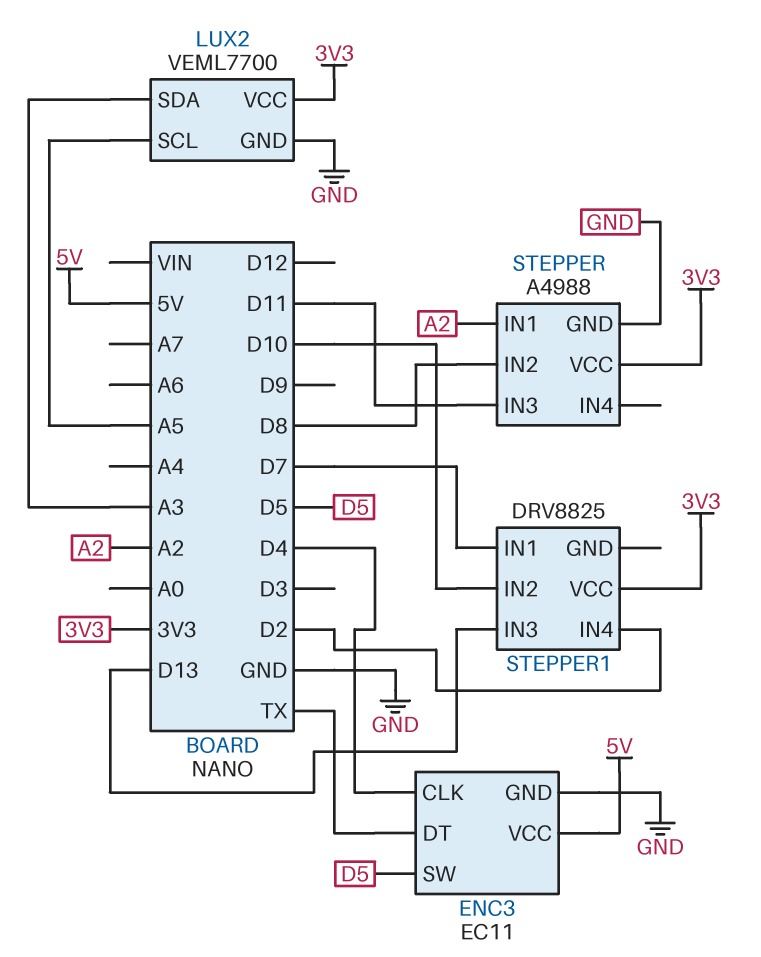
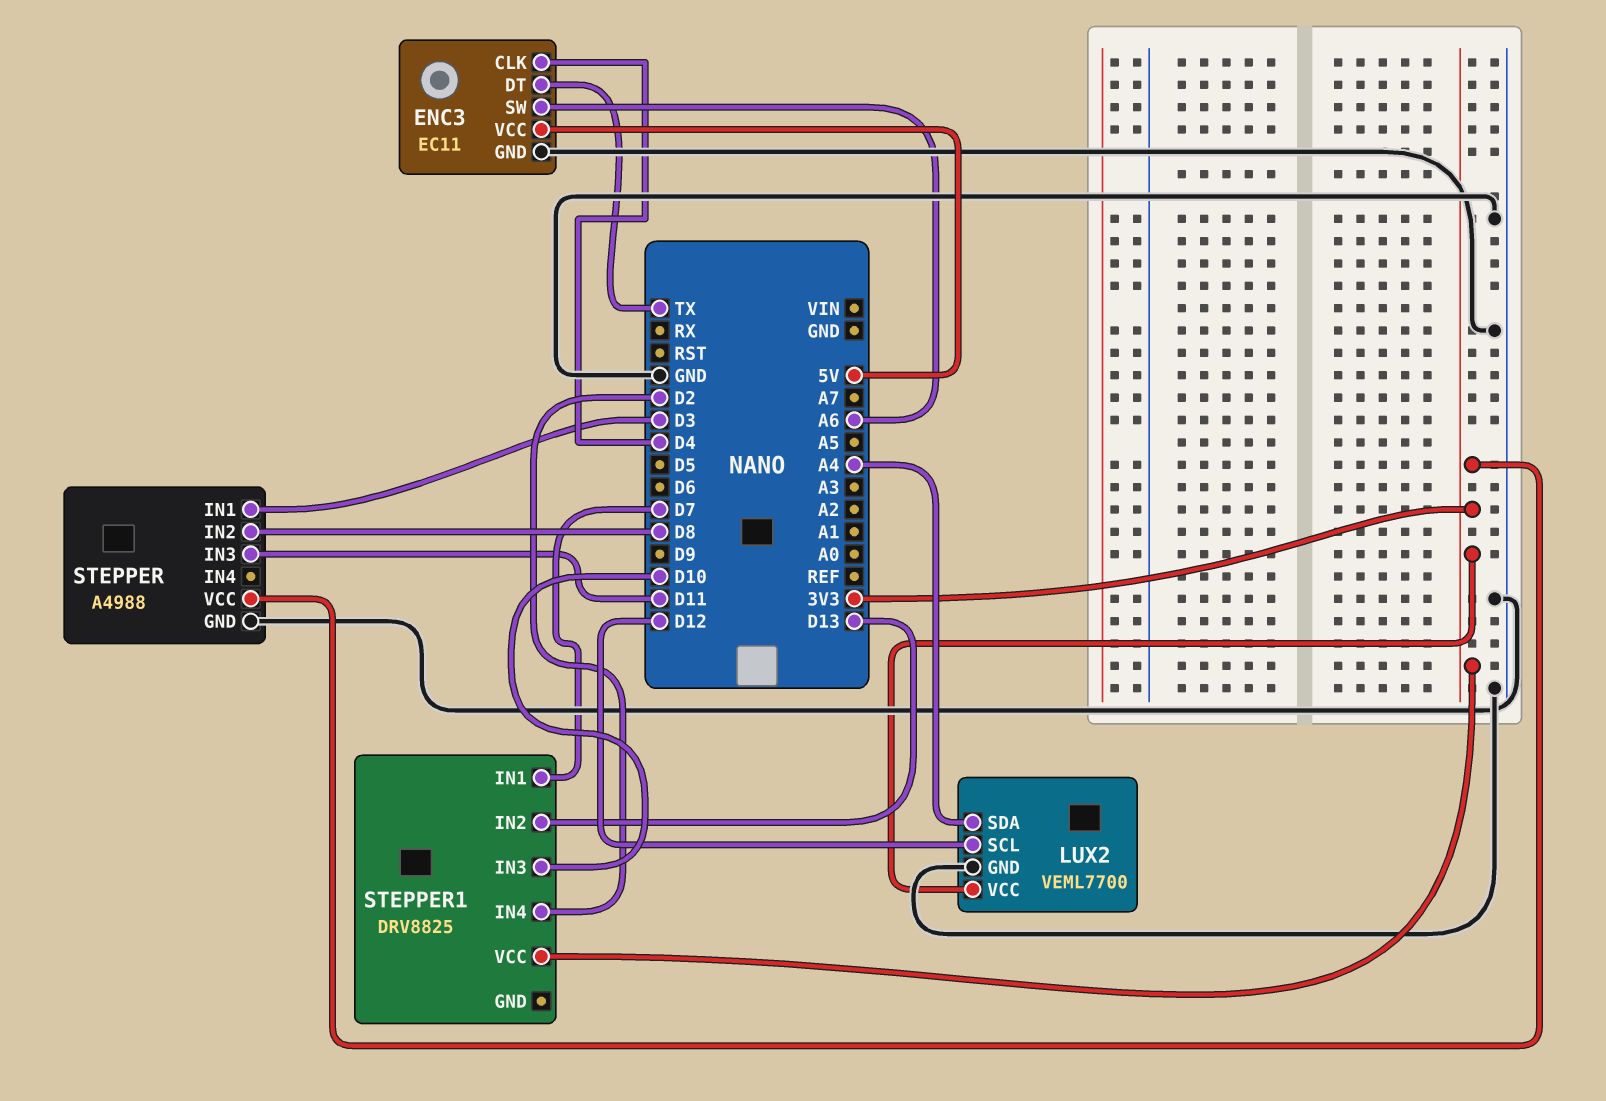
ENC3 pin SW: D5 -> A6
LUX2 pin SCL: A5 -> D12
LUX2 pin SDA: A3 -> A4
STEPPER pin IN1: A2 -> D3
STEPPER1 pin IN2: D10 -> D13
STEPPER1 pin IN3: D13 -> D10

